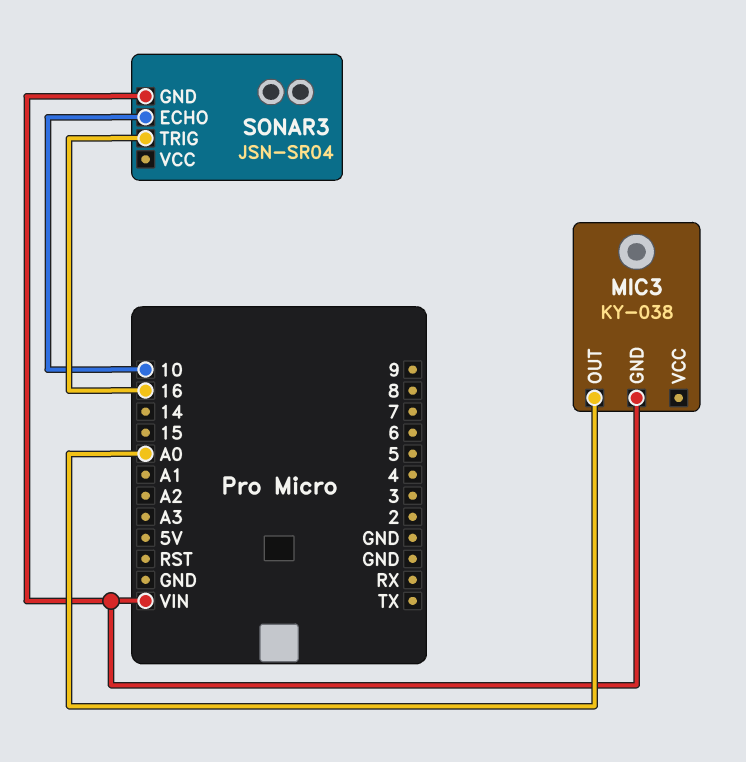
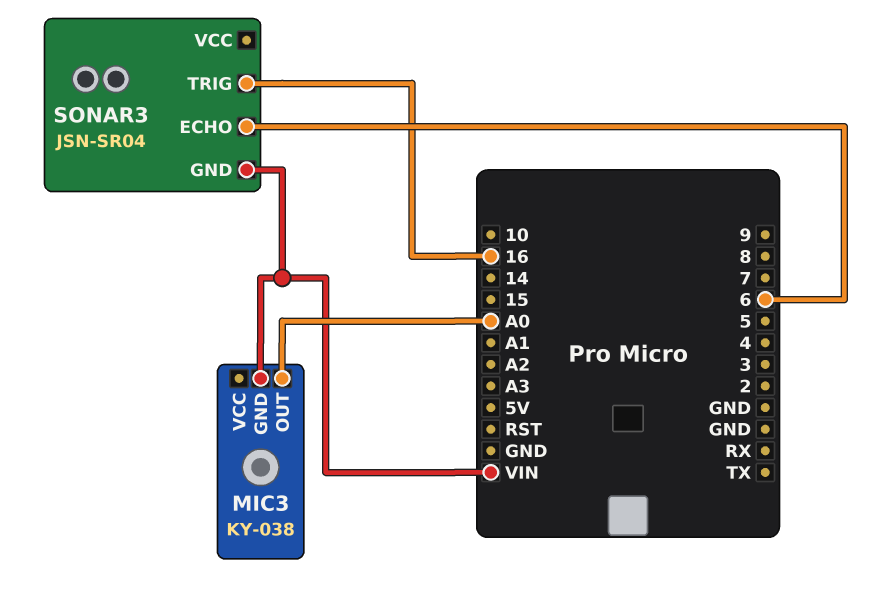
SONAR3 pin ECHO: 10 -> 6

